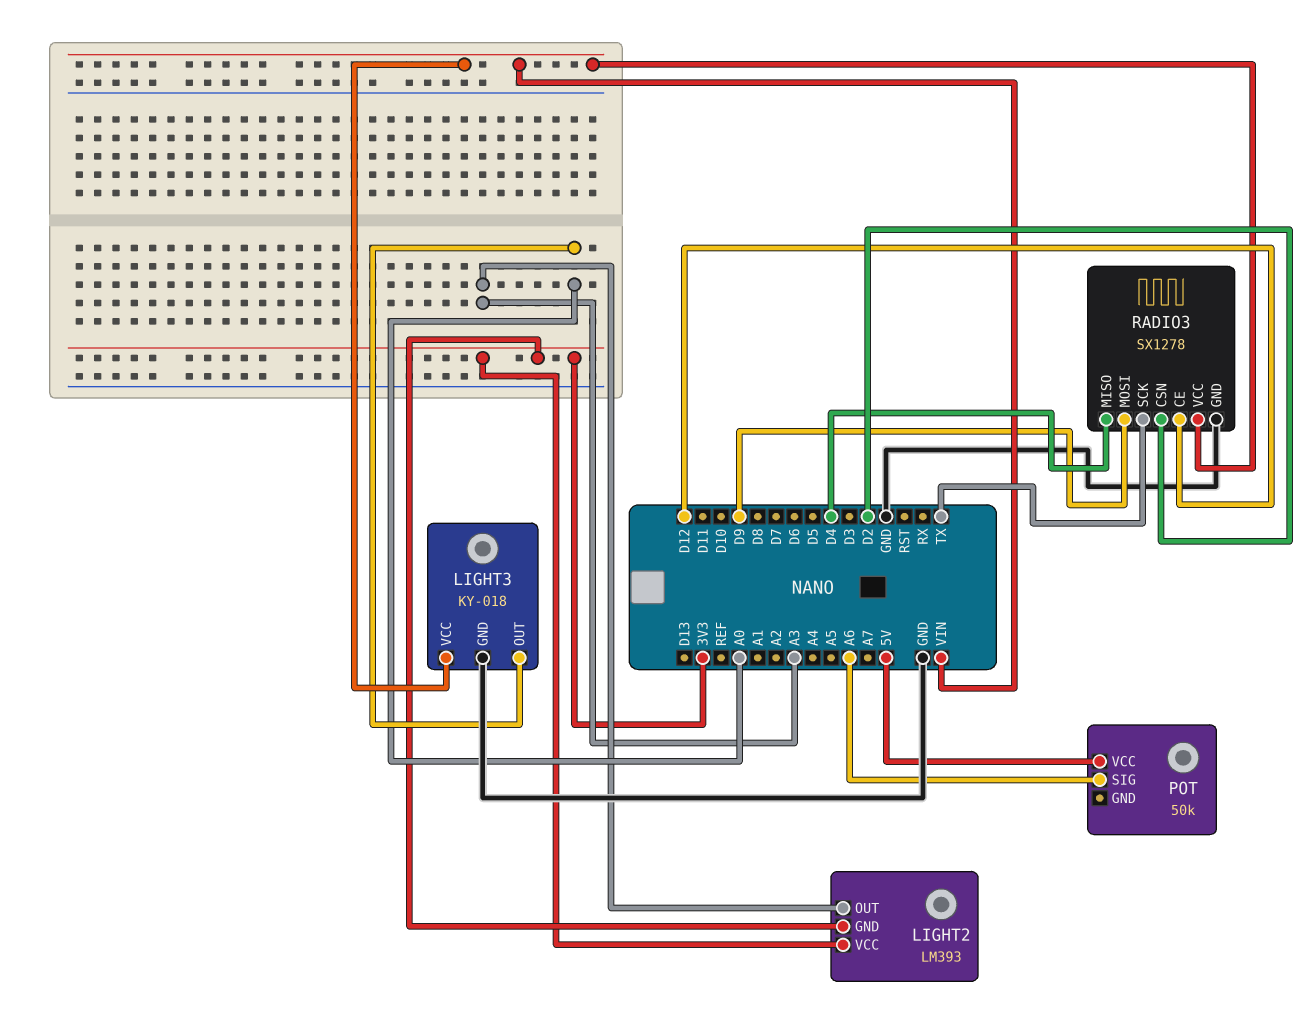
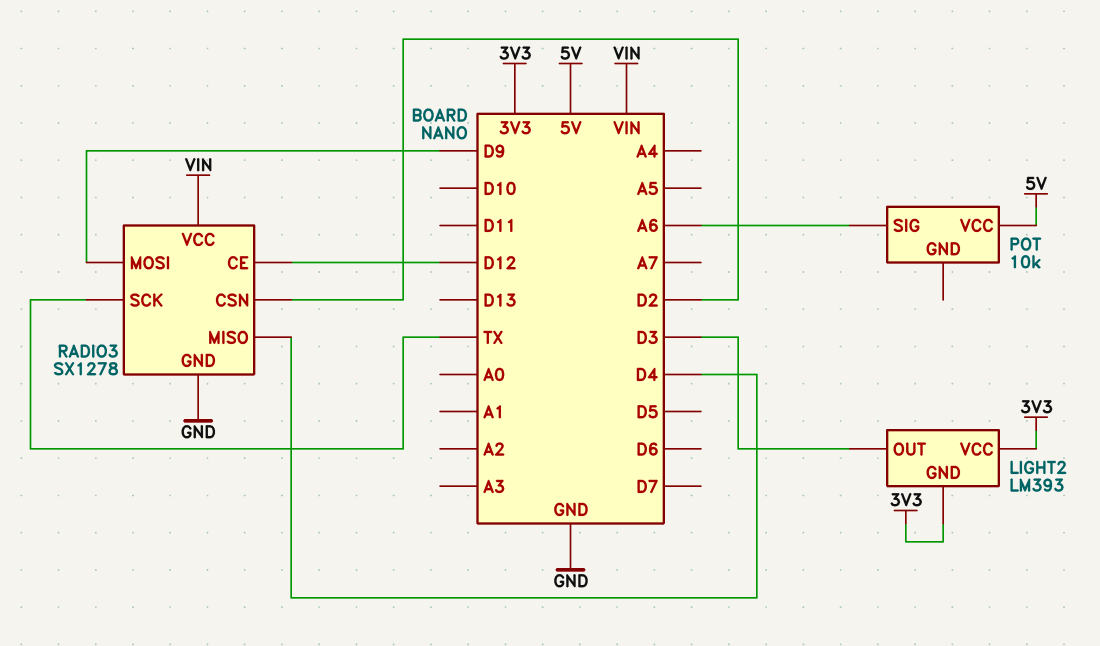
LIGHT2 pin OUT: A3 -> D3
LIGHT3: KY-018 -> none
LIGHT3 pin GND: GND -> none
LIGHT3 pin OUT: A0 -> none
LIGHT3 pin VCC: VIN -> none
POT: 50k -> 10k

